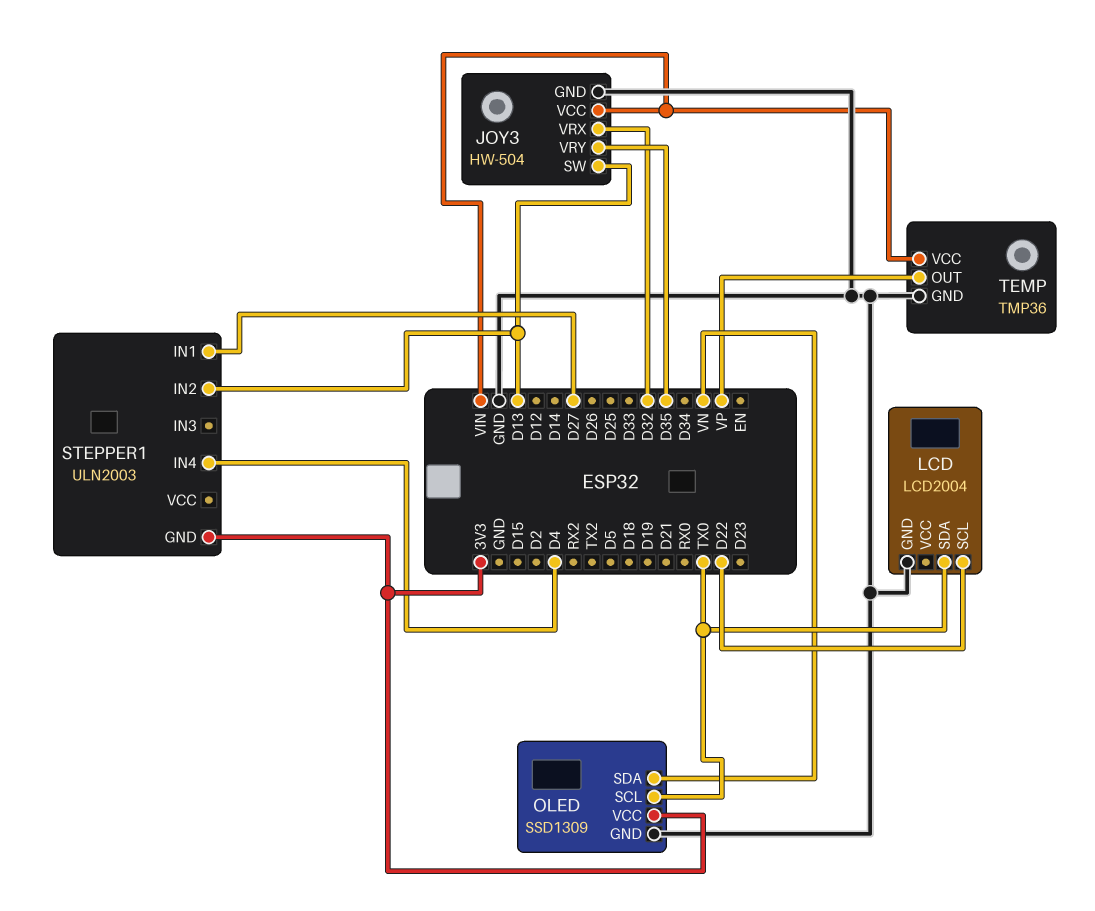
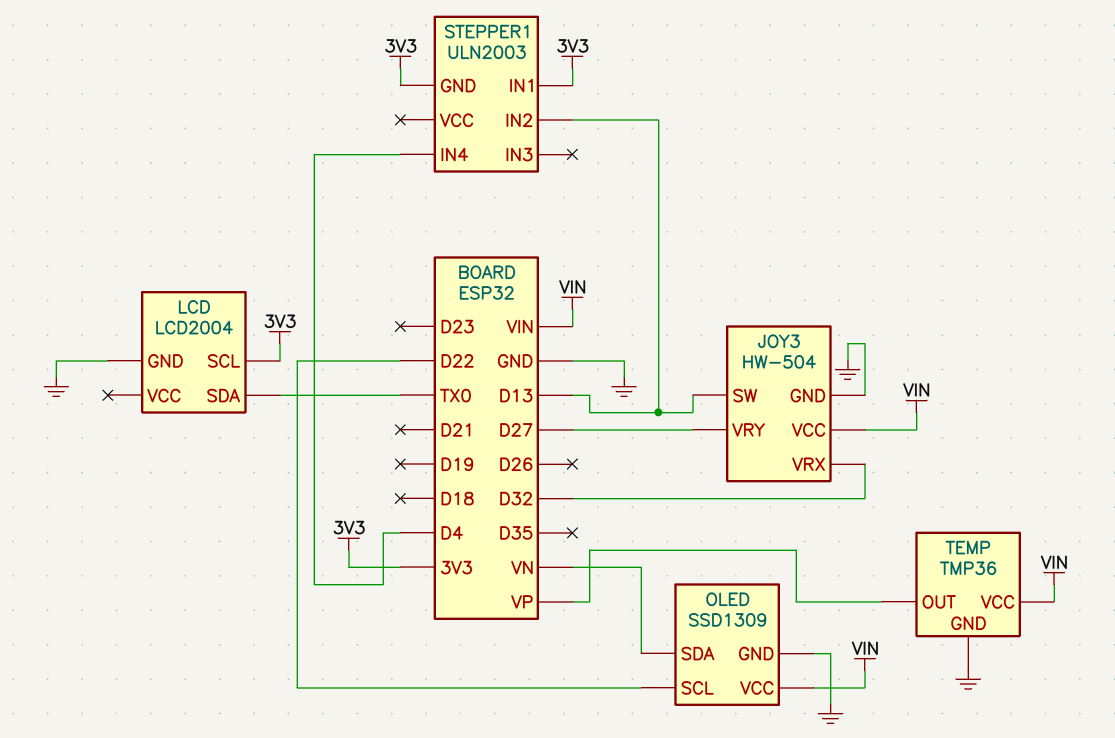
JOY3 pin VRY: D35 -> D27
LCD pin SCL: D22 -> 3V3
OLED pin SCL: TX0 -> D22
OLED pin VCC: 3V3 -> VIN
STEPPER1 pin IN1: D27 -> 3V3

